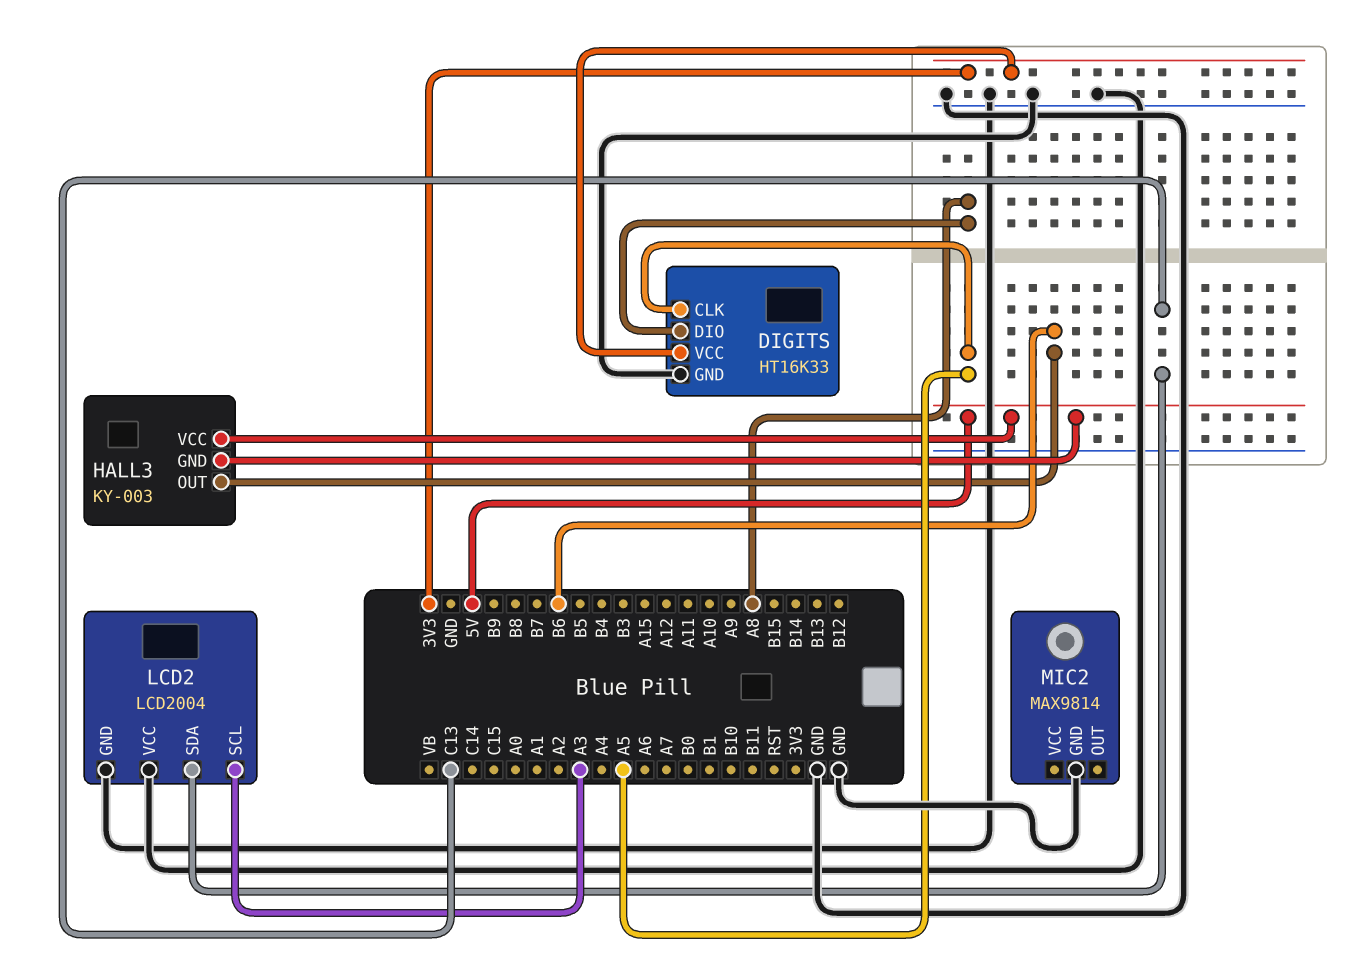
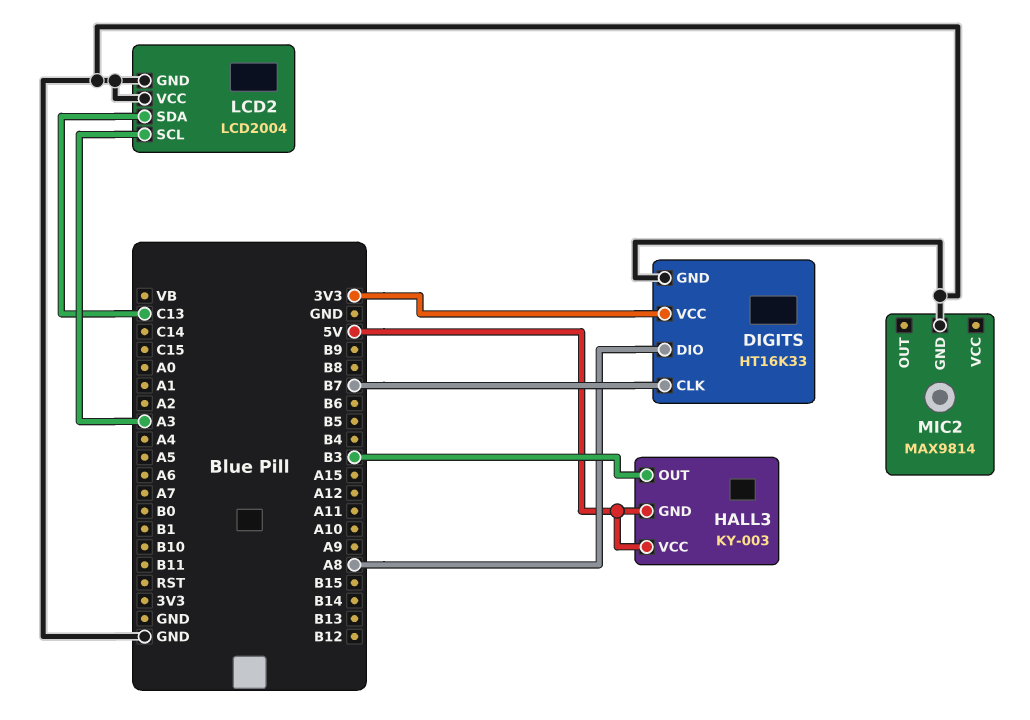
DIGITS pin CLK: A5 -> B7
HALL3 pin OUT: B6 -> B3

